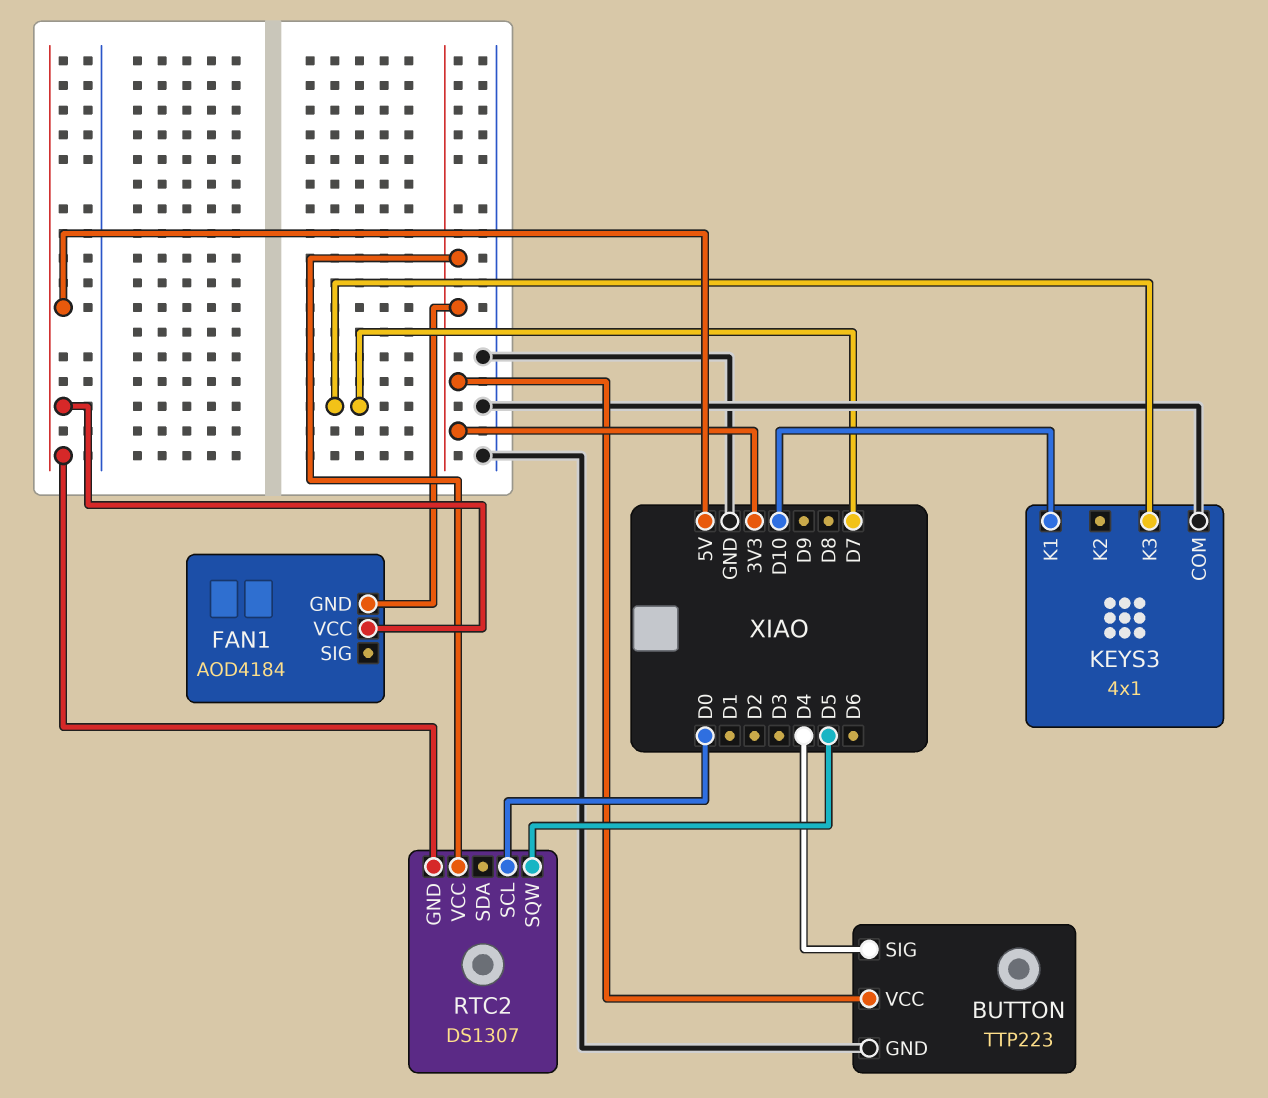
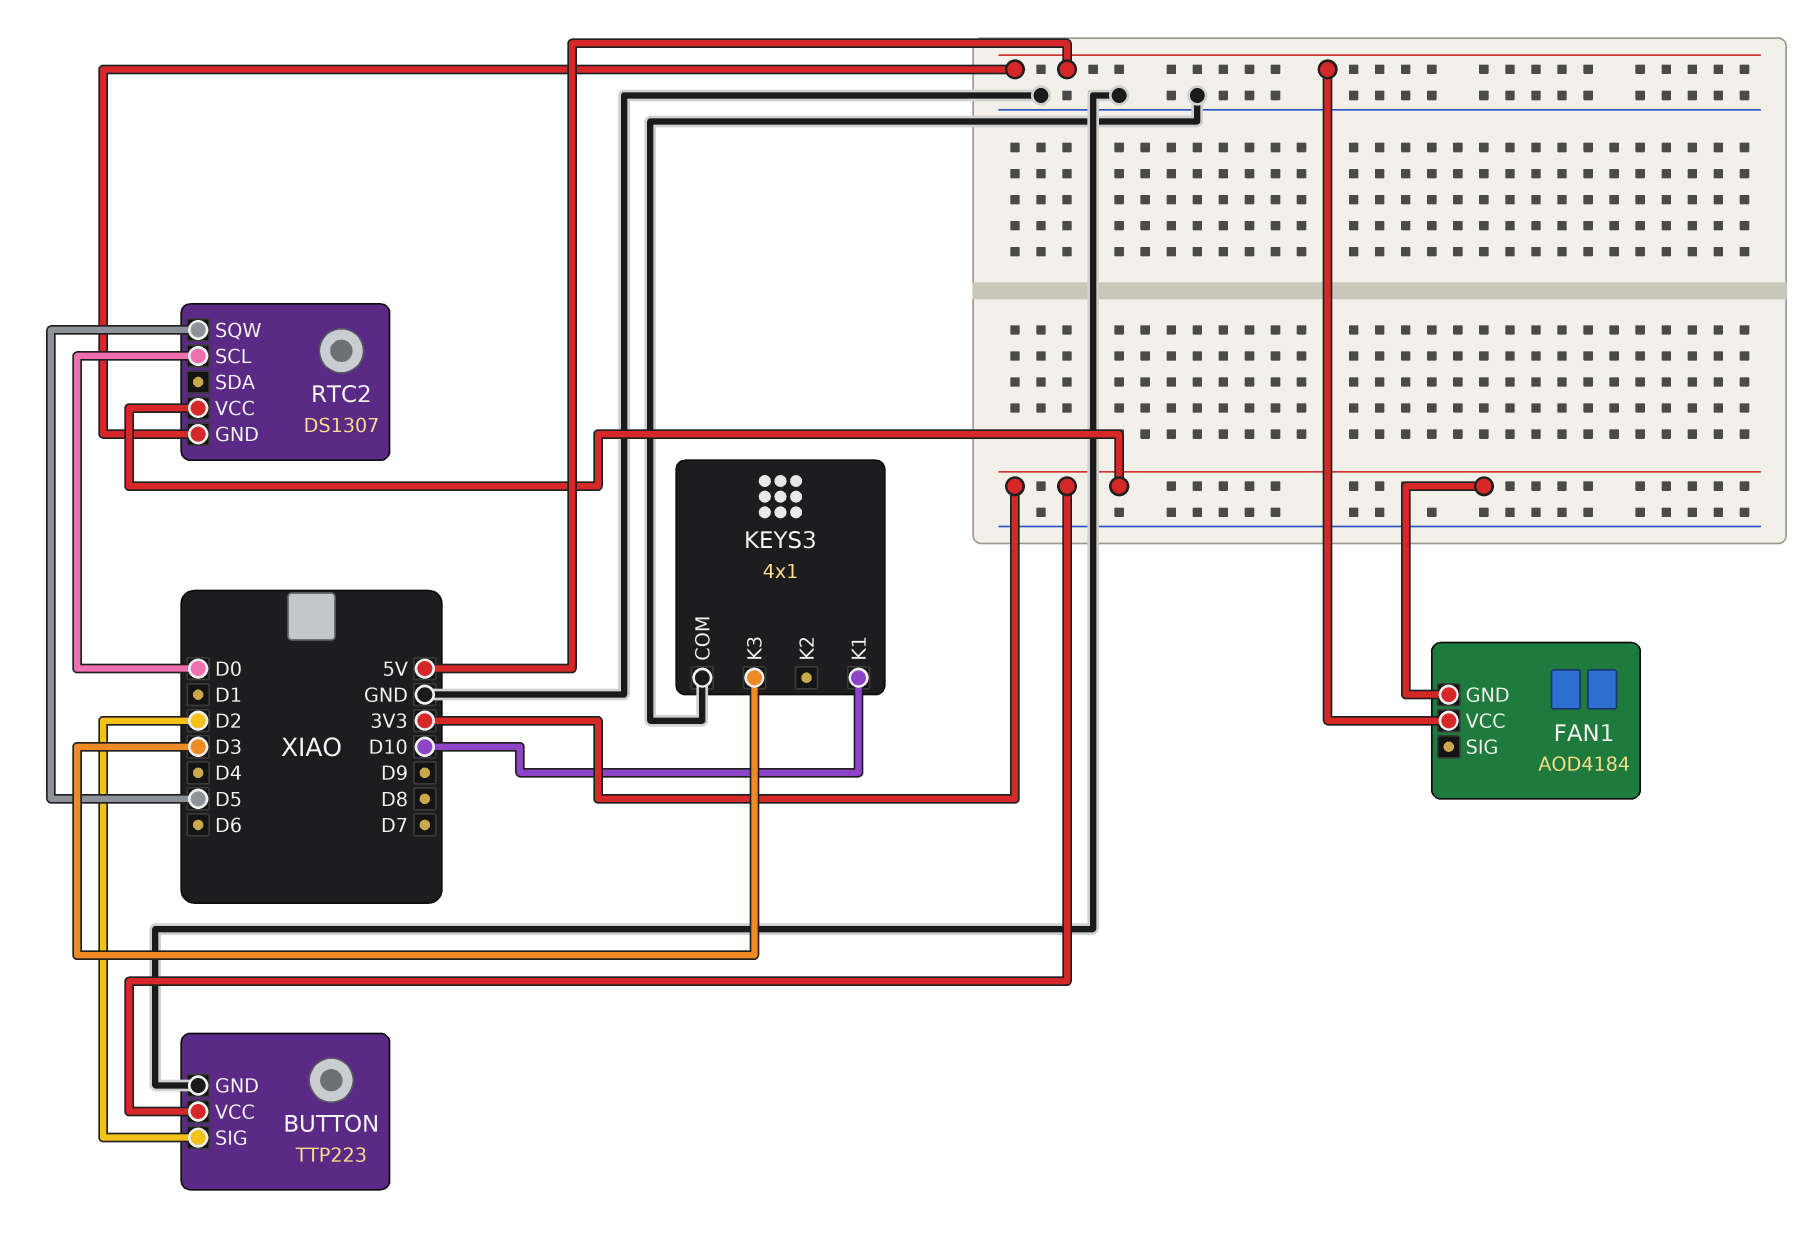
BUTTON pin SIG: D4 -> D2
KEYS3 pin K3: D7 -> D3

